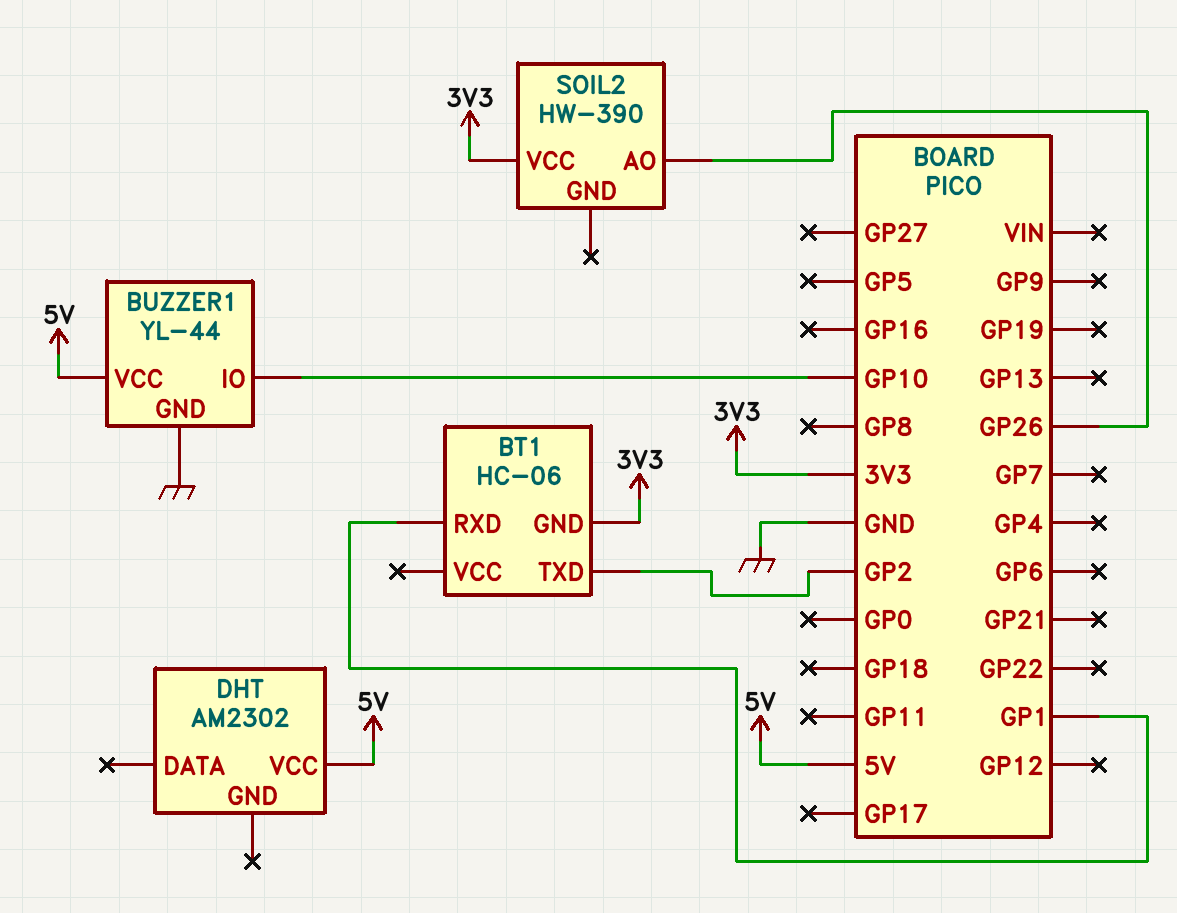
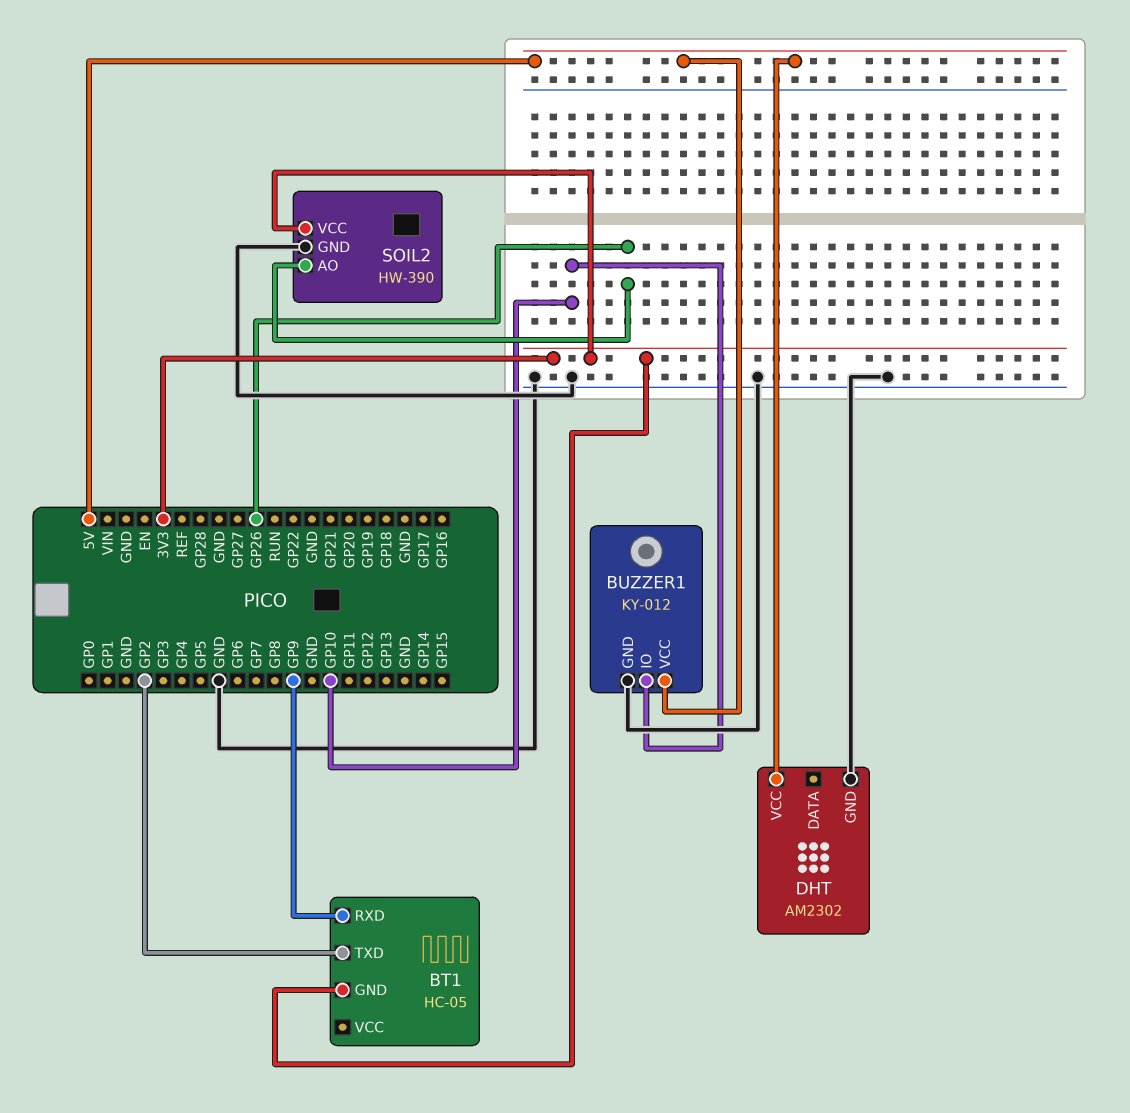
BT1: HC-06 -> HC-05
BT1 pin RXD: GP1 -> GP9
BUZZER1: YL-44 -> KY-012
DHT pin GND: none -> GND
SOIL2 pin GND: none -> GND

